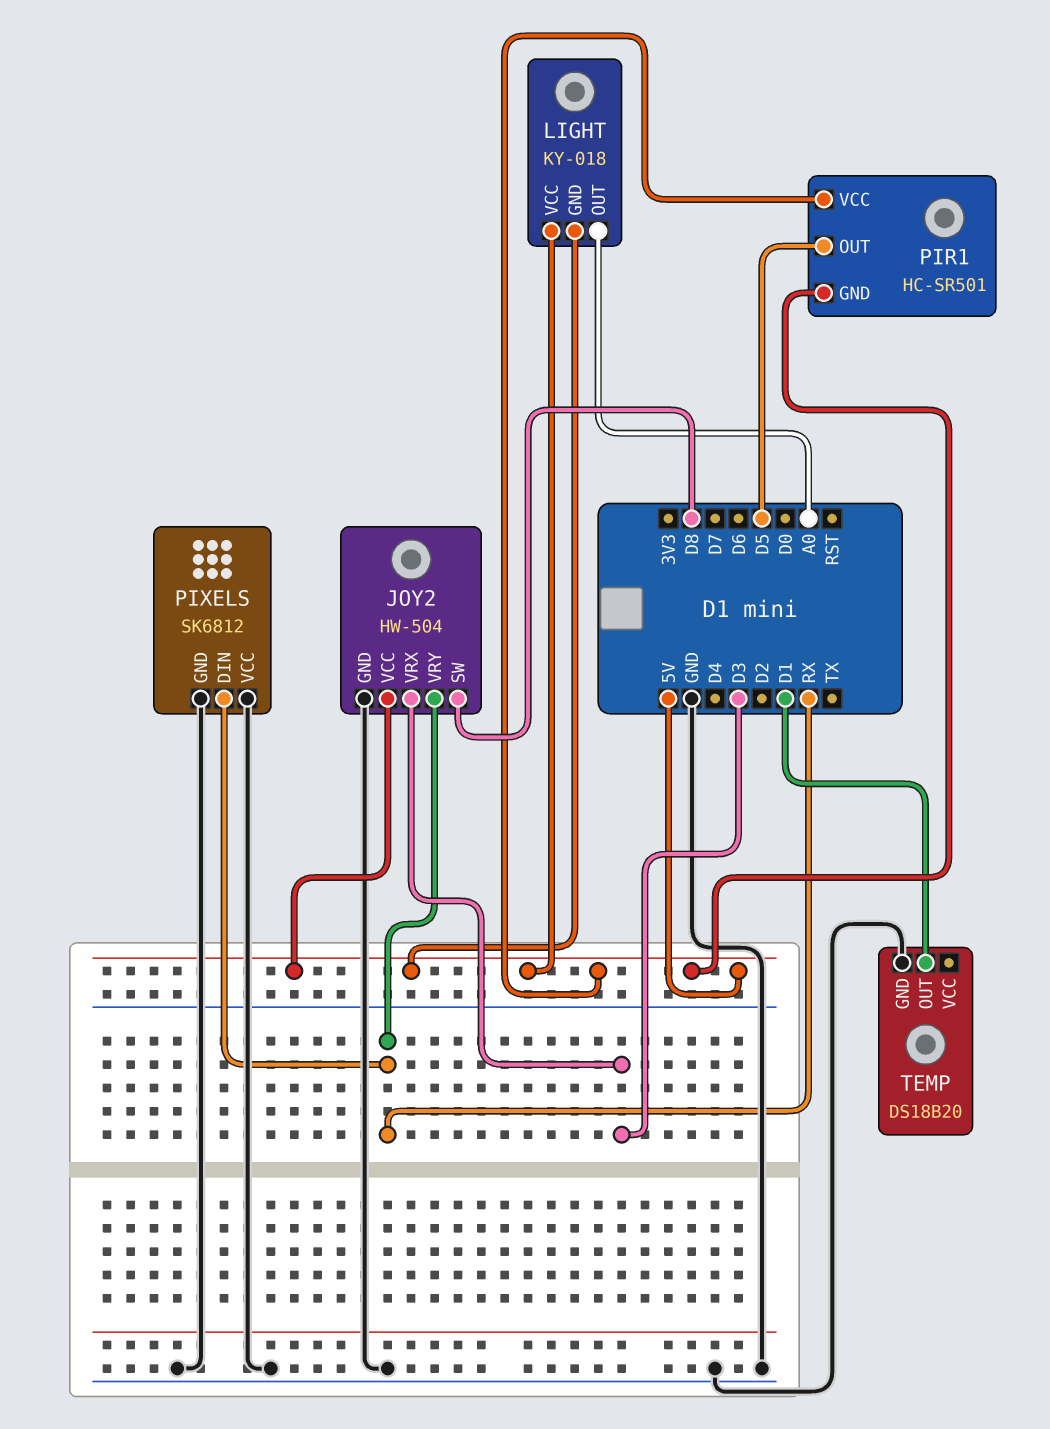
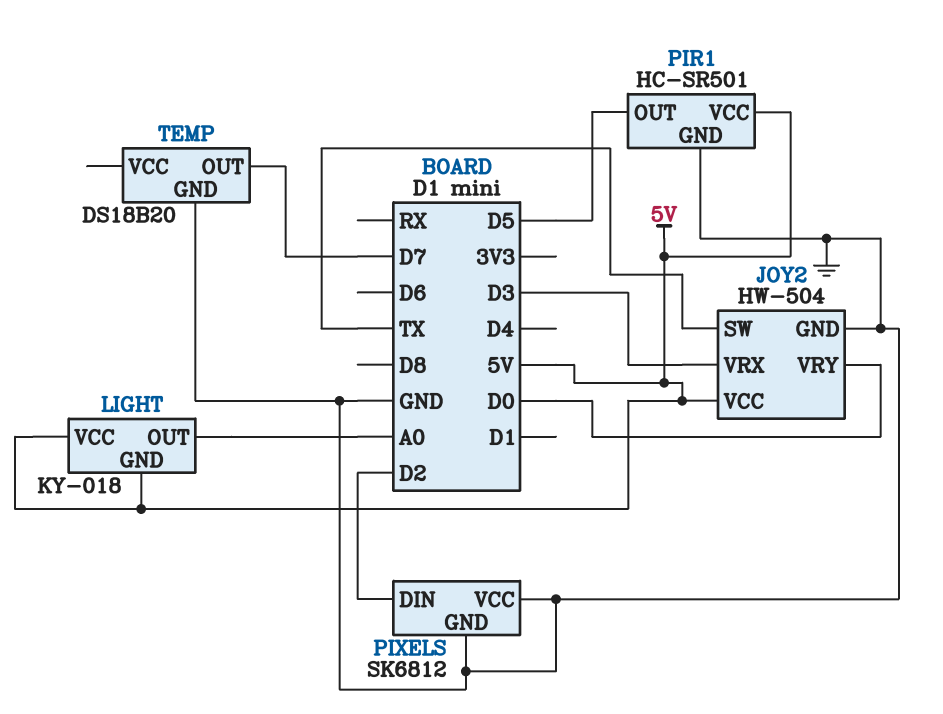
JOY2 pin SW: D8 -> TX
JOY2 pin VRY: RX -> D0
PIR1 pin GND: 5V -> GND
PIXELS pin DIN: RX -> D2
TEMP pin OUT: D1 -> D7

